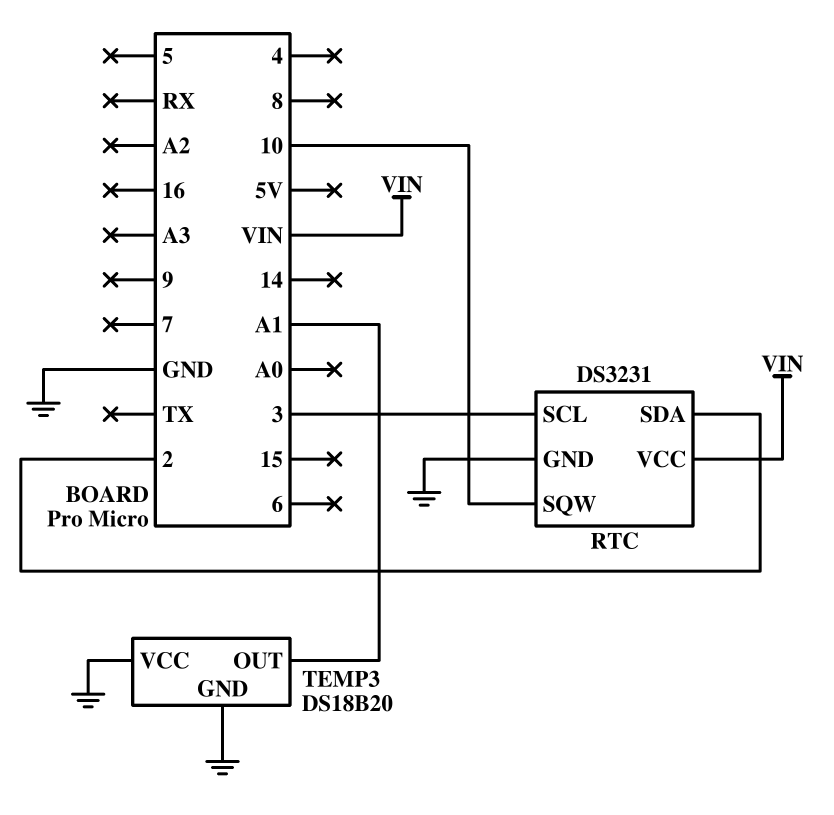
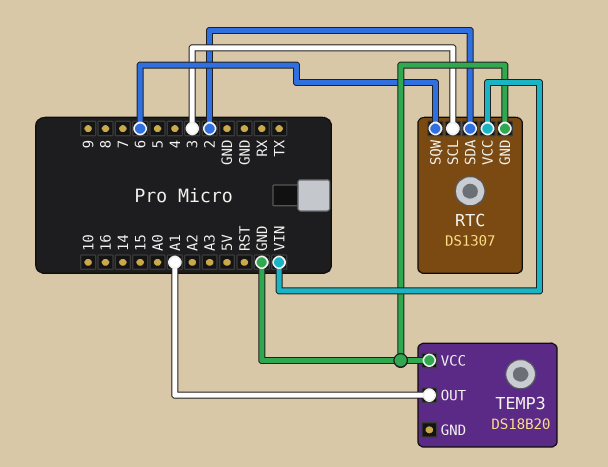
RTC: DS3231 -> DS1307
RTC pin SQW: 10 -> 6
TEMP3 pin GND: GND -> none

